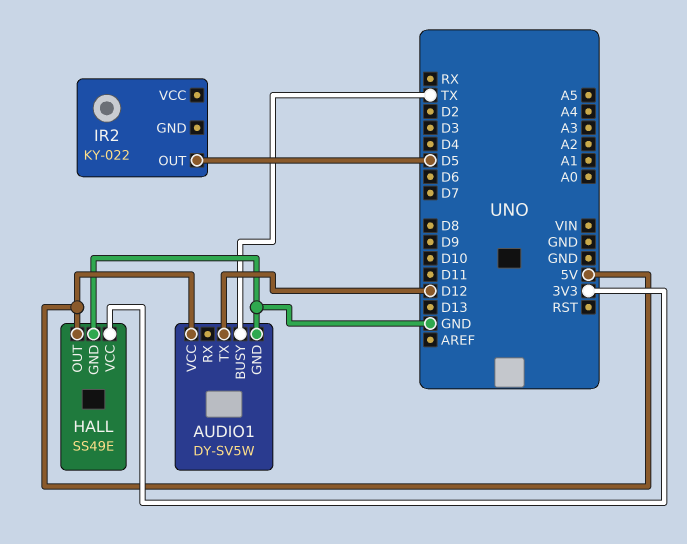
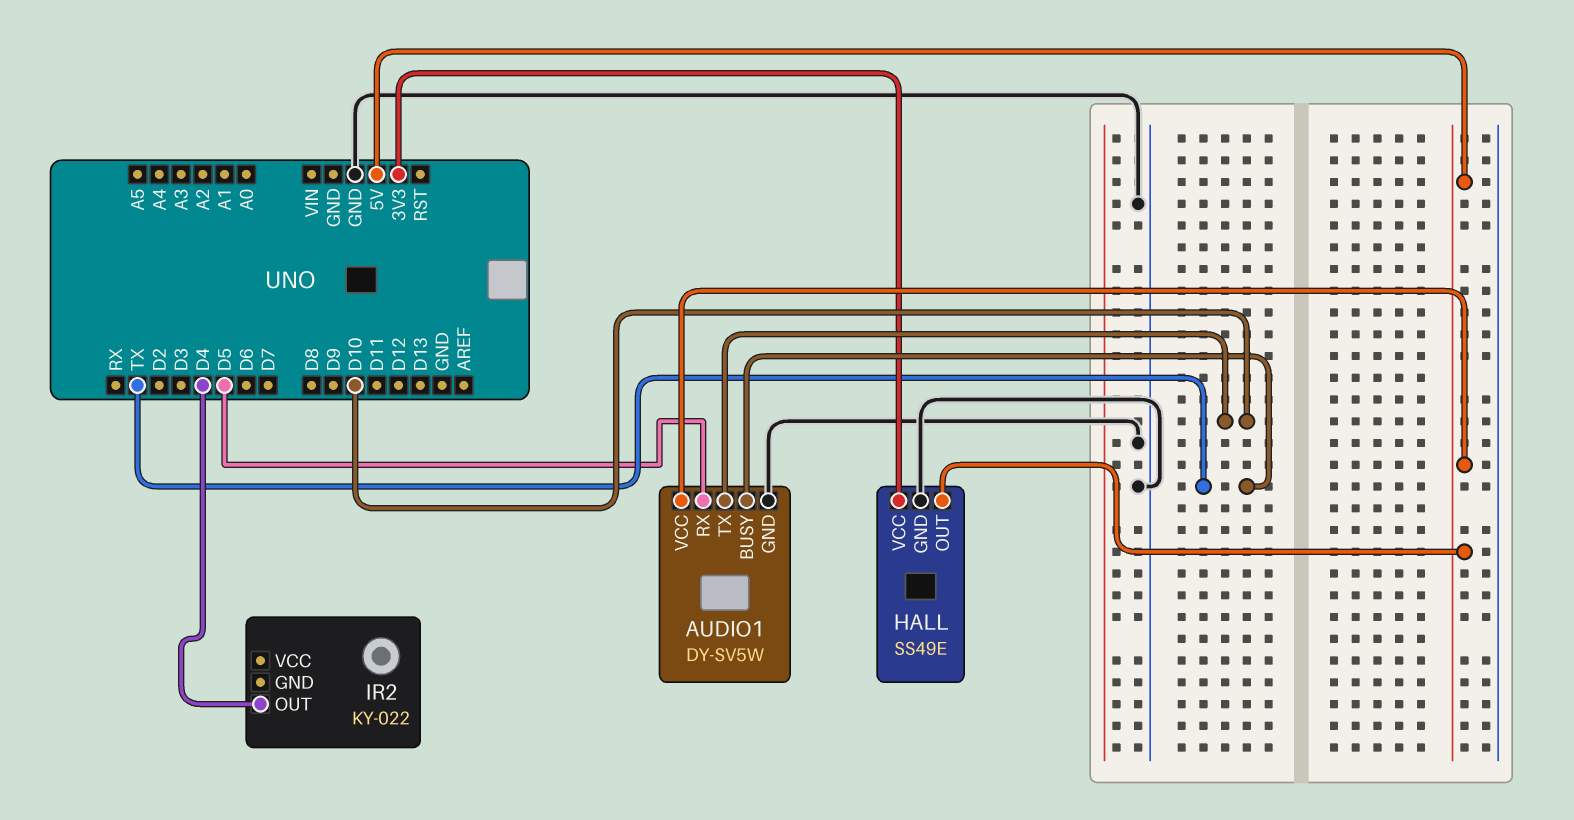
AUDIO1 pin RX: none -> D5
AUDIO1 pin TX: D12 -> D10
IR2 pin OUT: D5 -> D4

